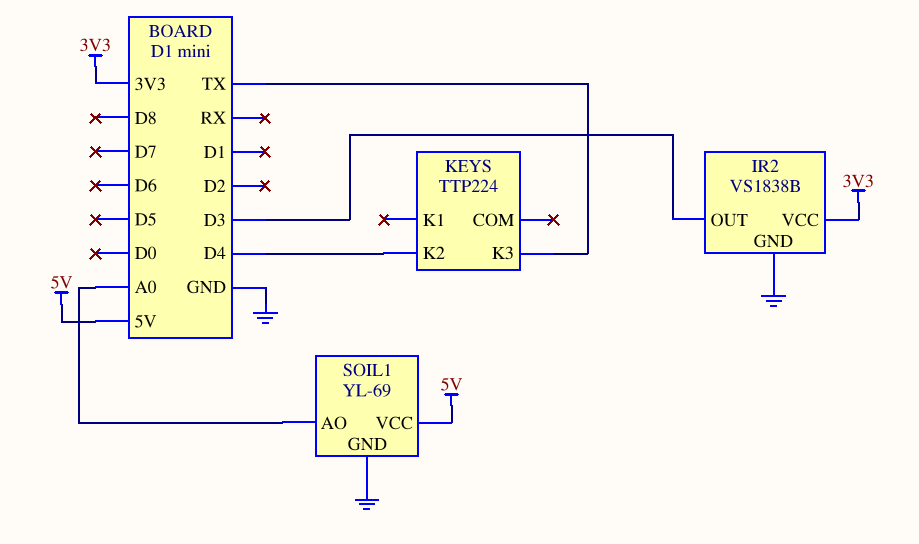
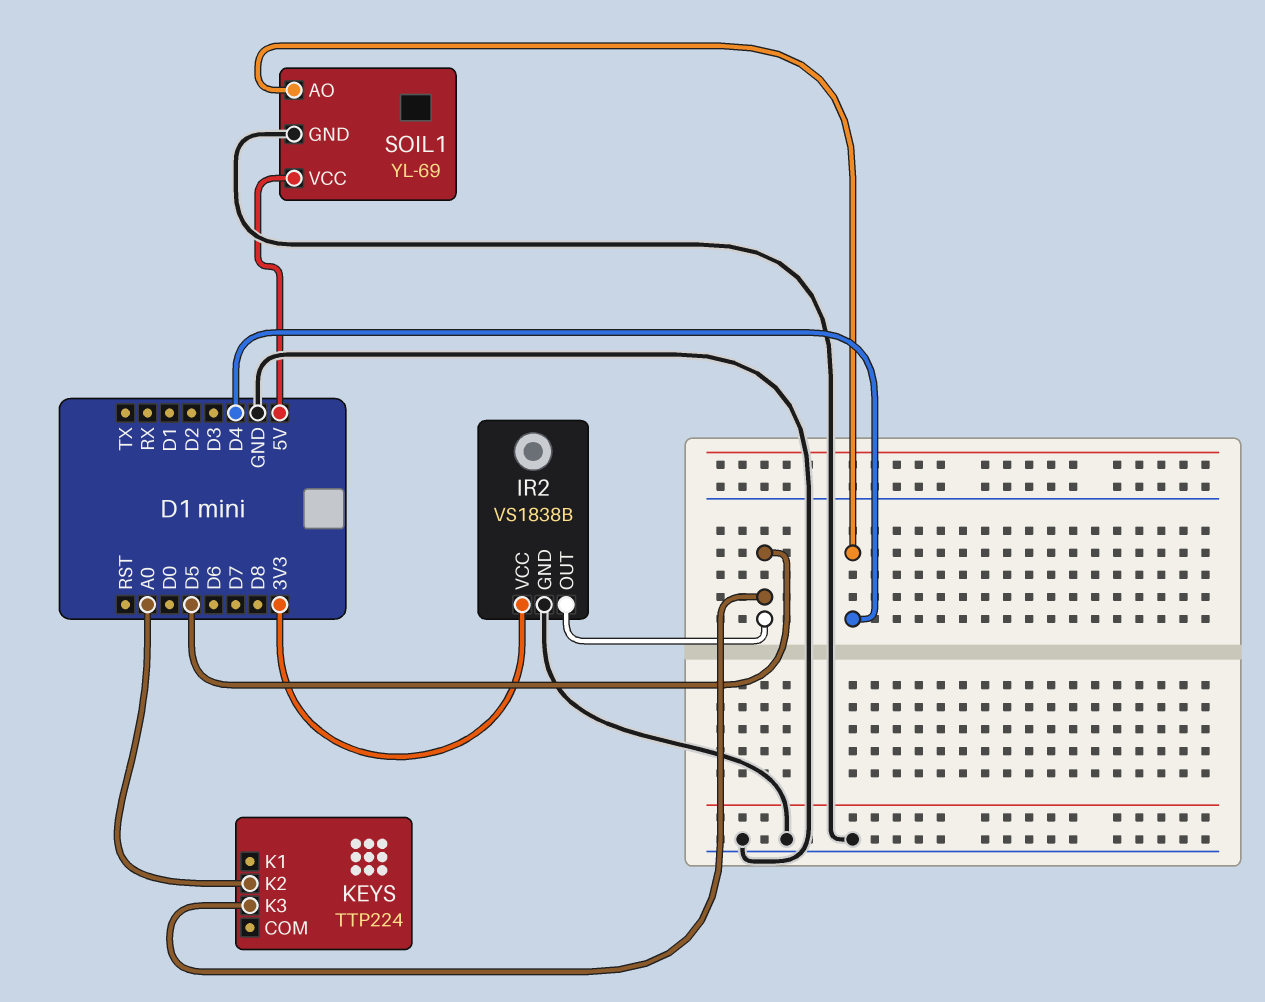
IR2 pin OUT: D3 -> D5
KEYS pin K2: D4 -> A0
KEYS pin K3: TX -> D5
SOIL1 pin AO: A0 -> D4

